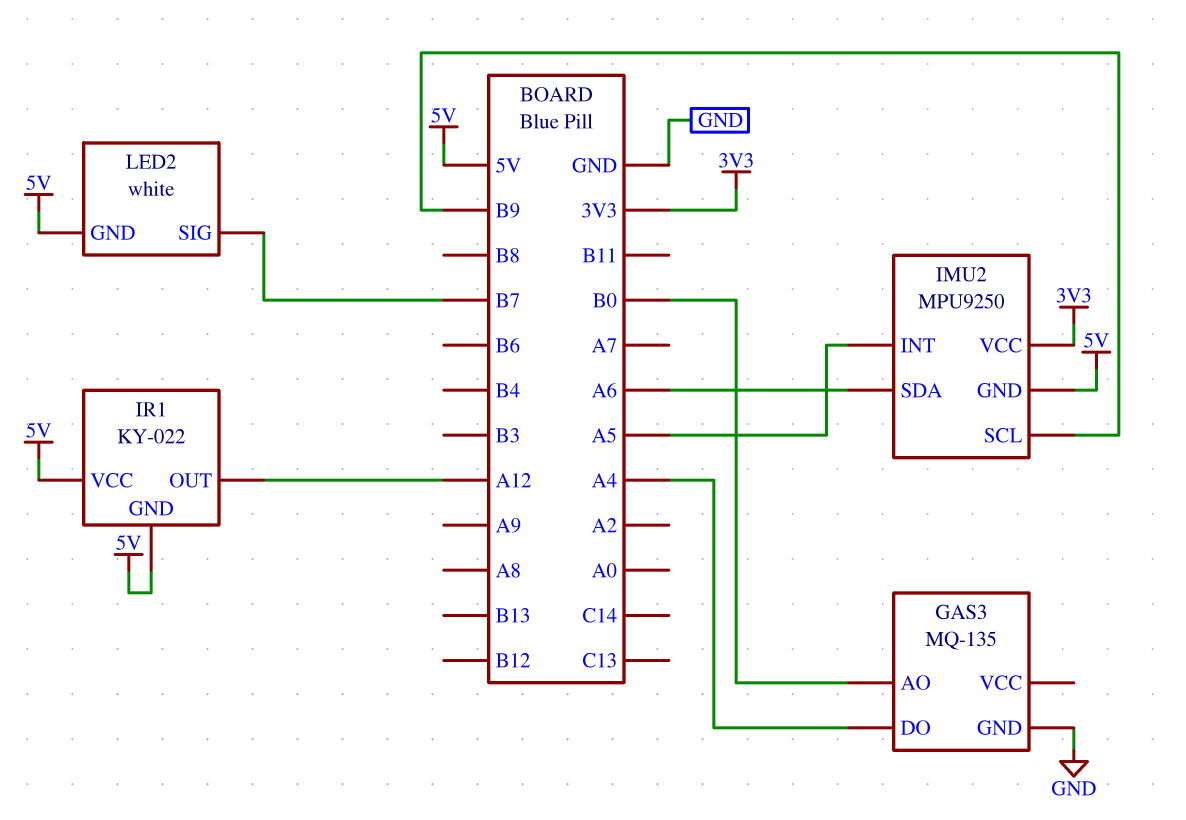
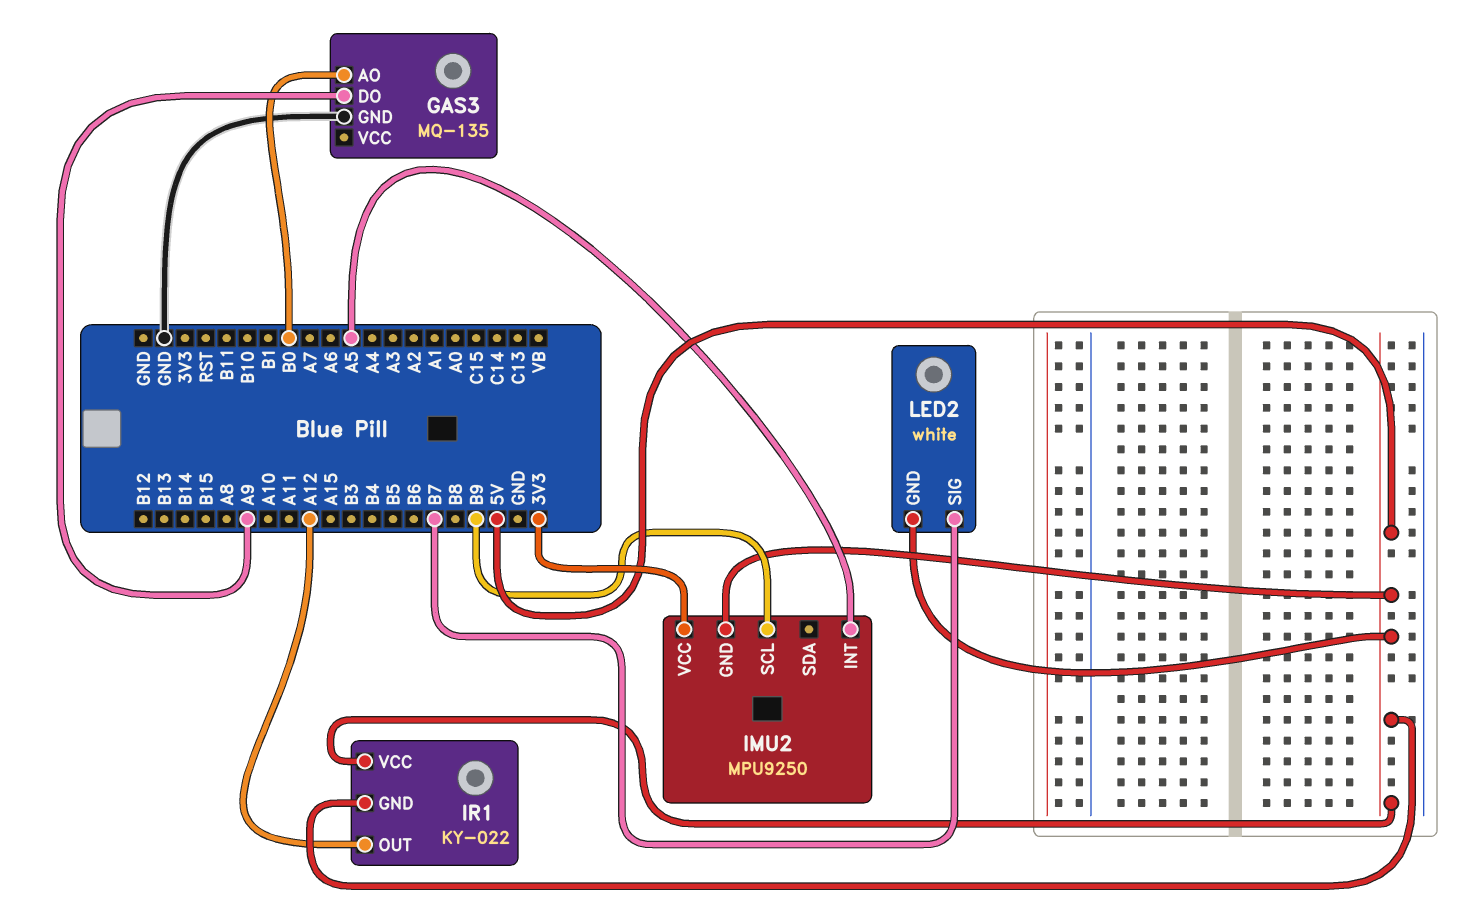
GAS3 pin DO: A4 -> A9
IMU2 pin SDA: A6 -> none

